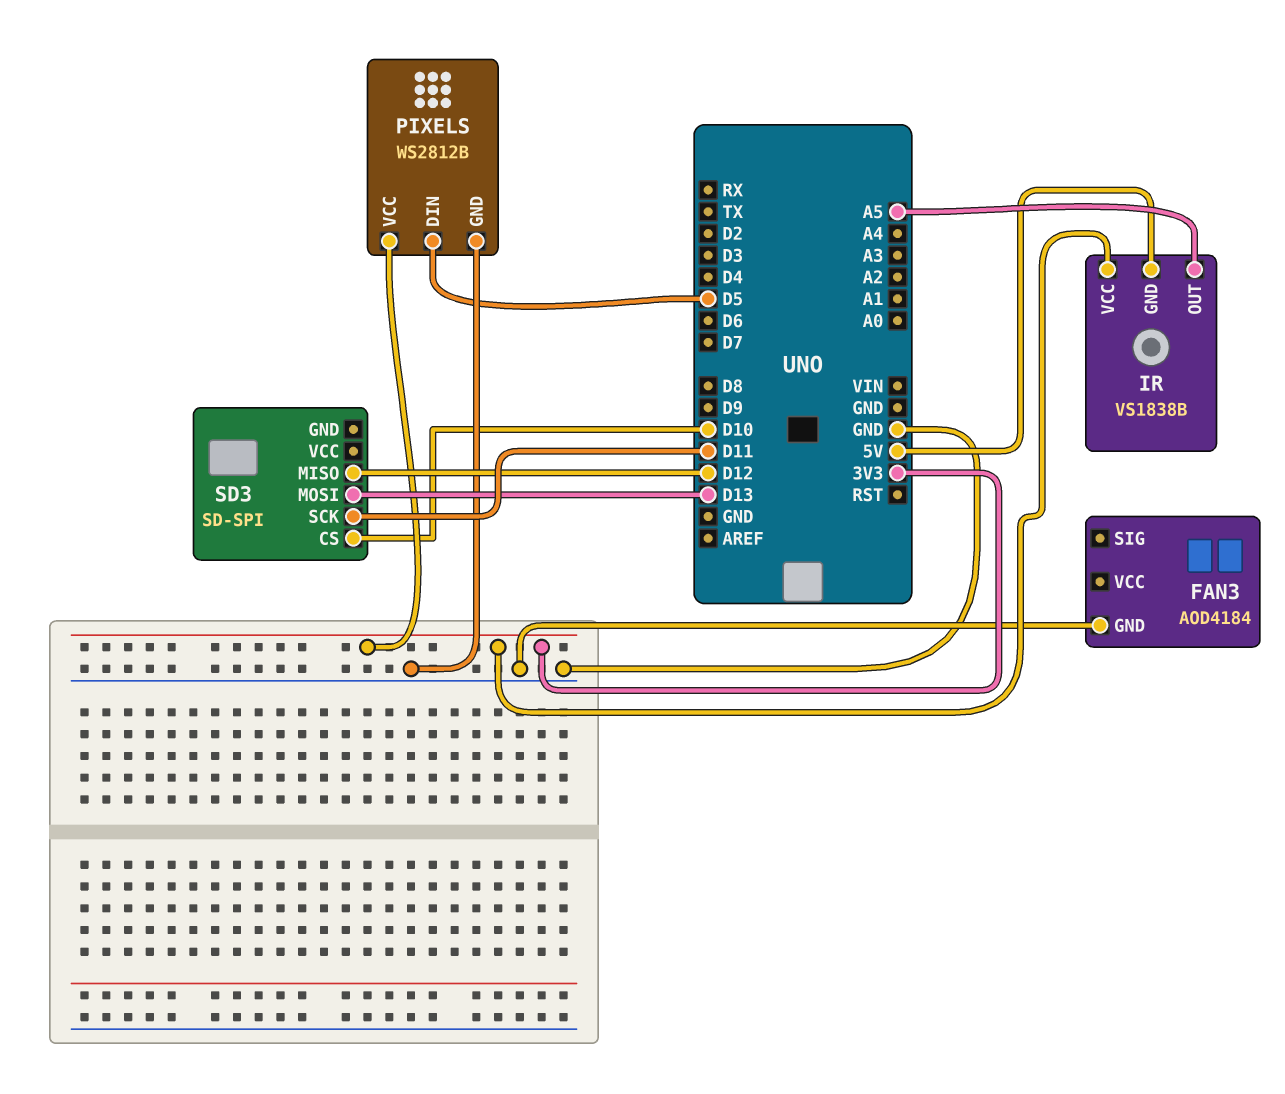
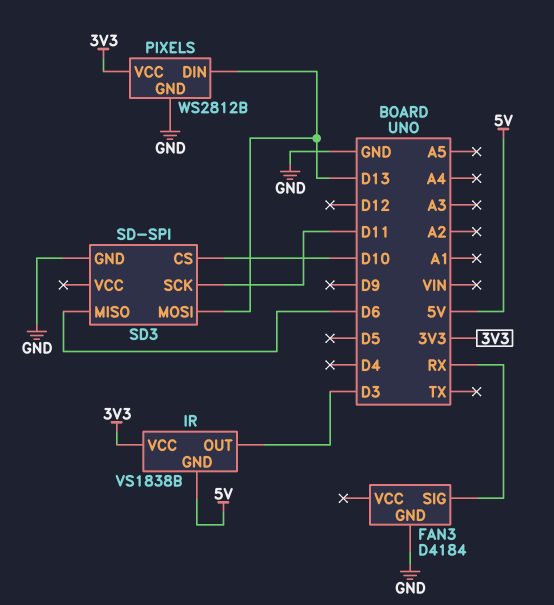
FAN3: AOD4184 -> D4184
FAN3 pin SIG: none -> RX
IR pin OUT: A5 -> D3
PIXELS pin DIN: D5 -> D13
SD3 pin GND: none -> GND
SD3 pin MISO: D12 -> D6

